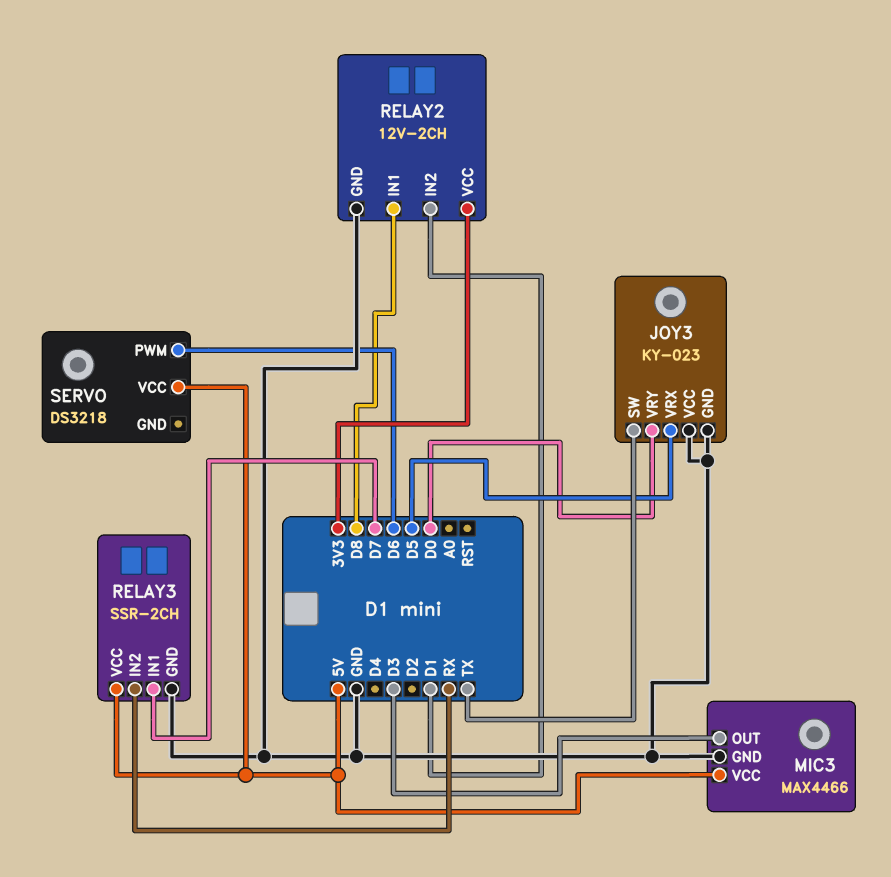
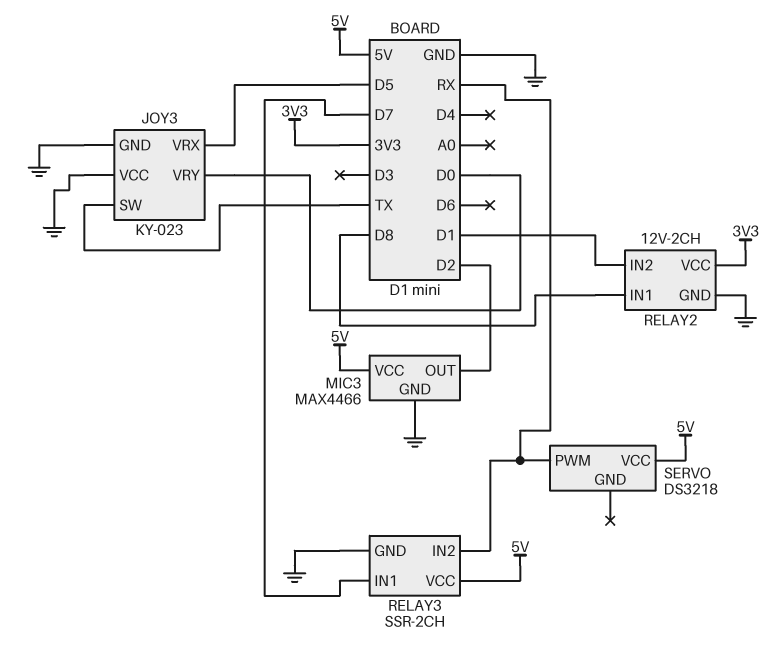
MIC3 pin OUT: D3 -> D2
SERVO pin PWM: D6 -> RX

